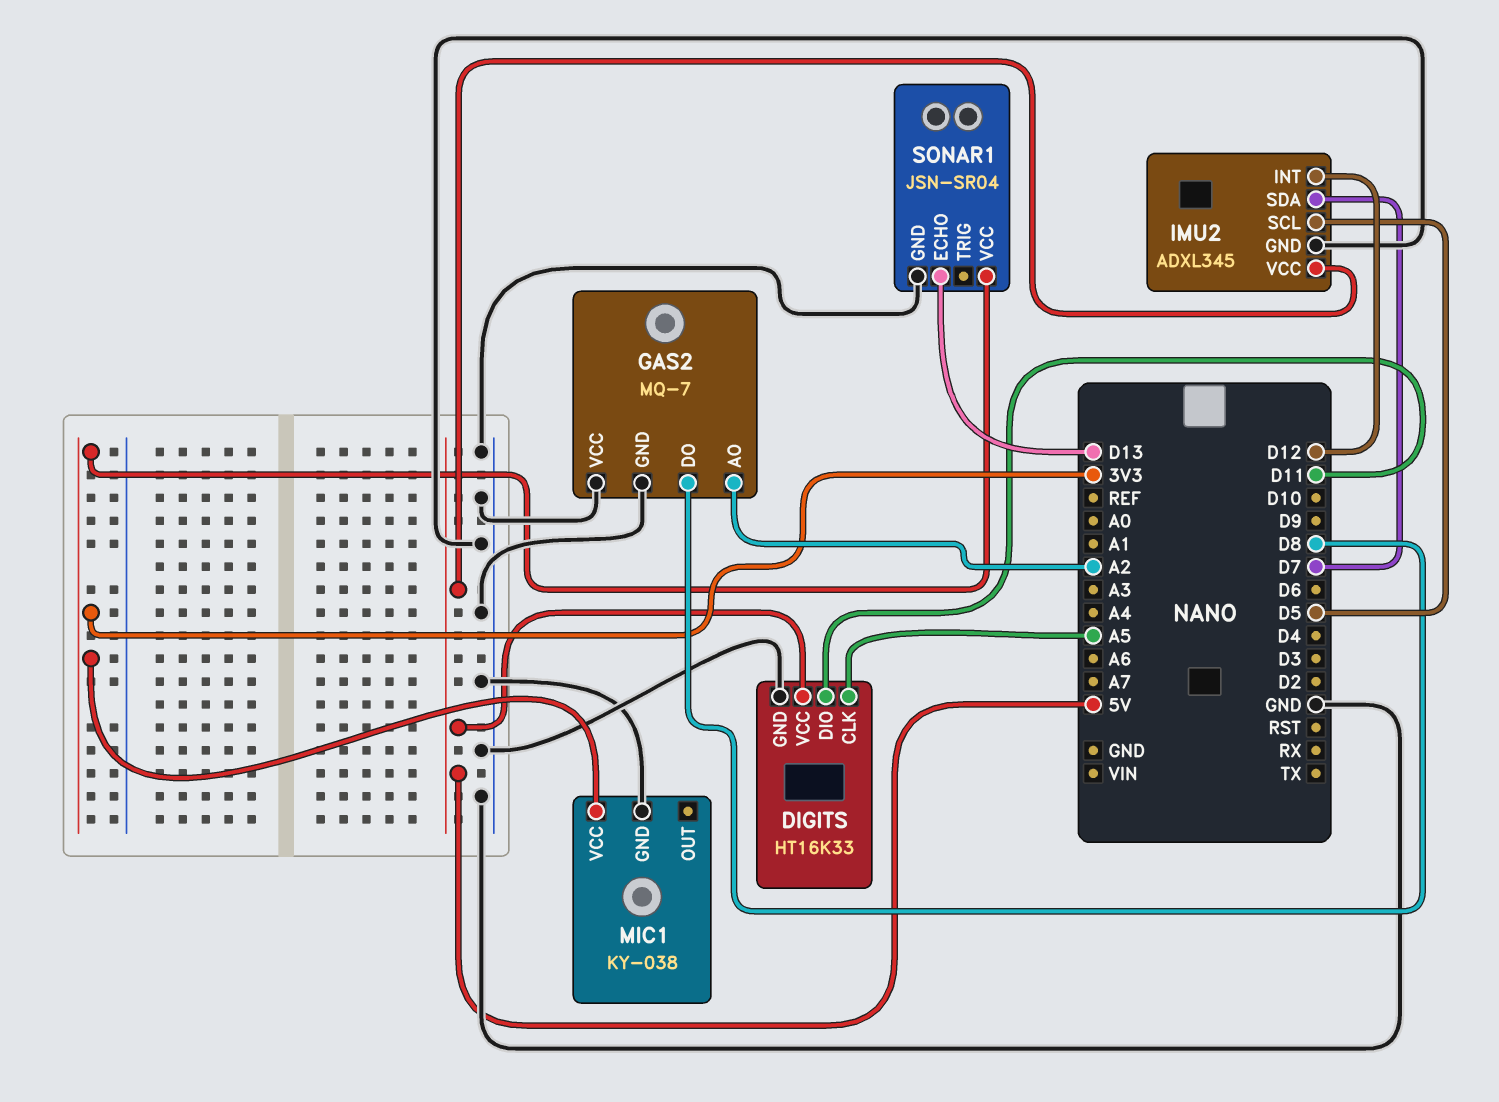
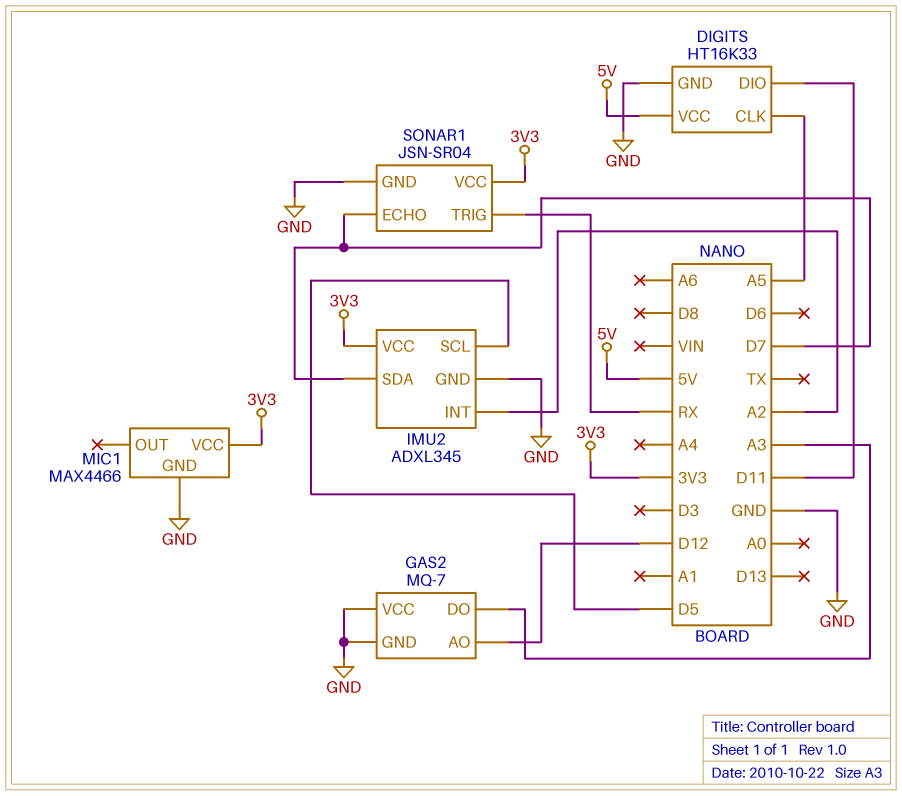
GAS2 pin AO: A2 -> D12
GAS2 pin DO: D8 -> A3
IMU2 pin INT: D12 -> A2
IMU2 pin VCC: 5V -> 3V3
MIC1: KY-038 -> MAX4466
SONAR1 pin ECHO: D13 -> D7
SONAR1 pin TRIG: none -> RX

